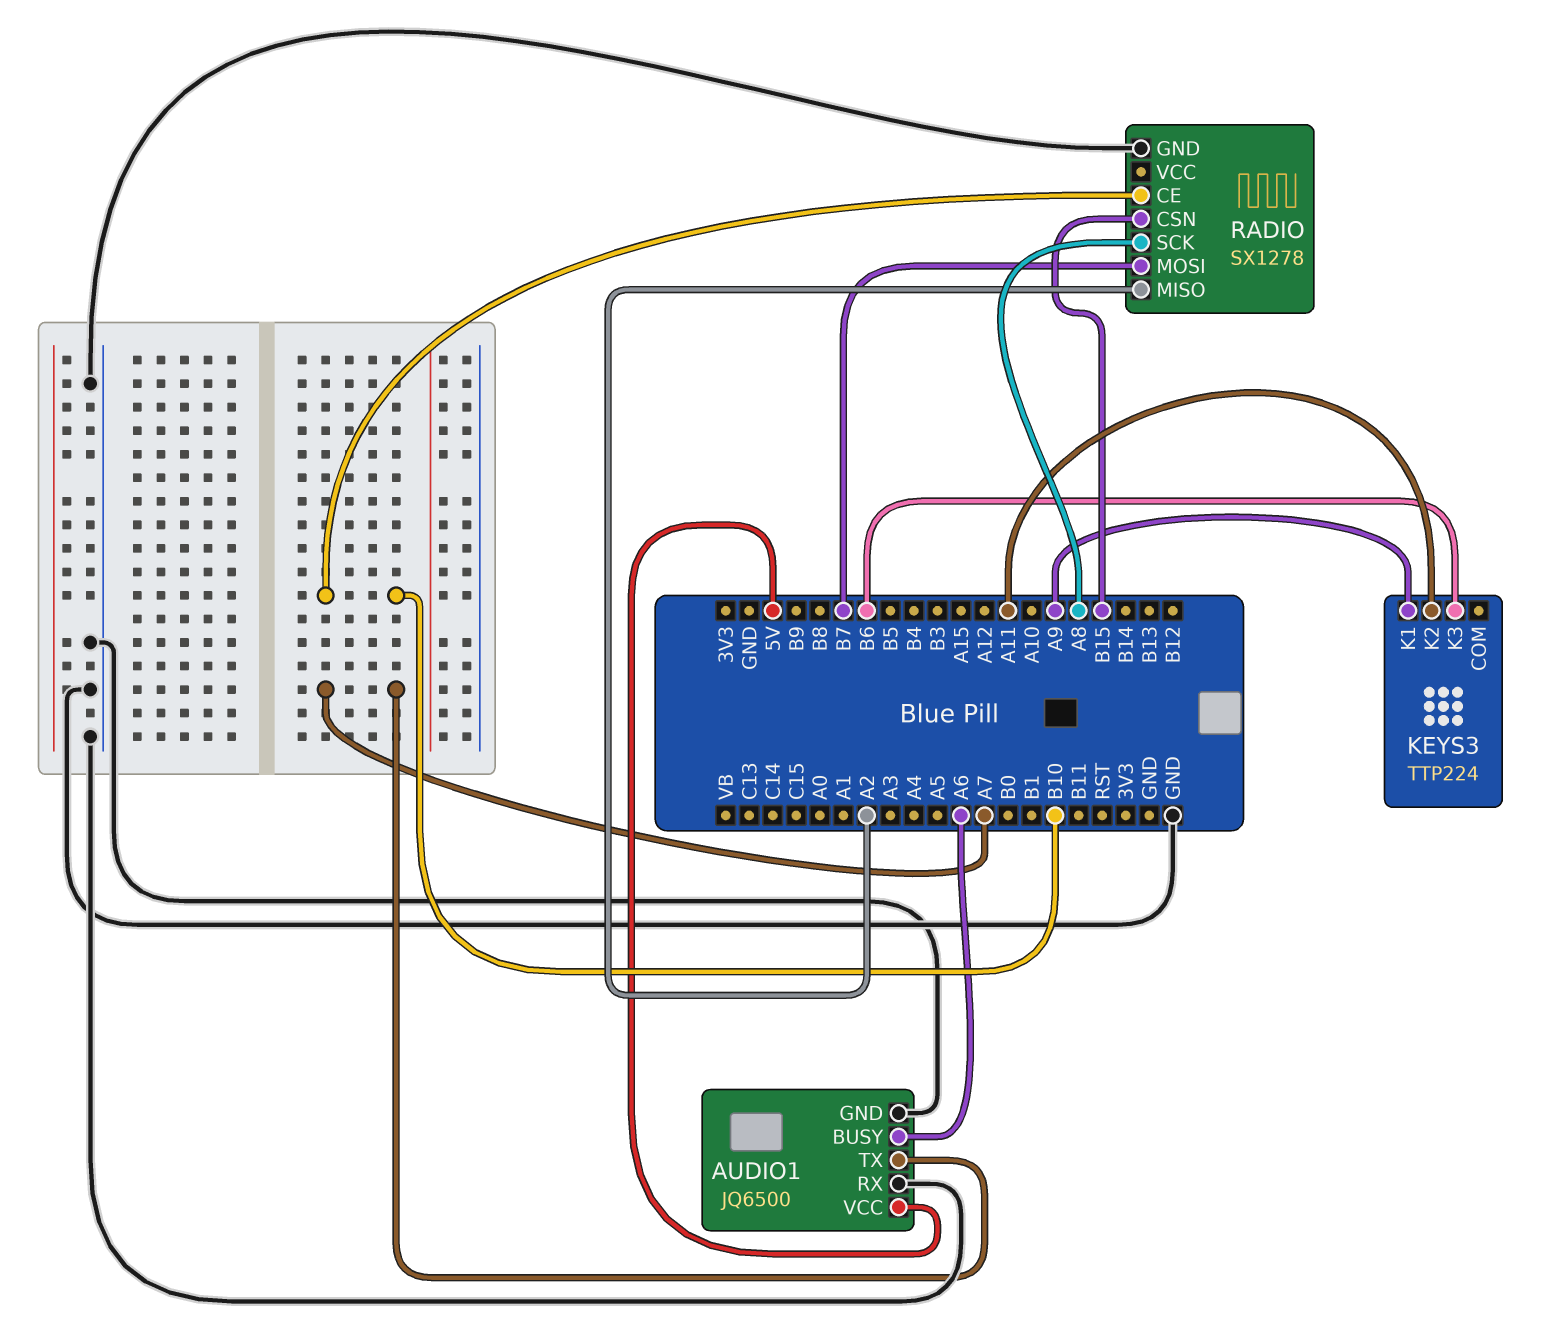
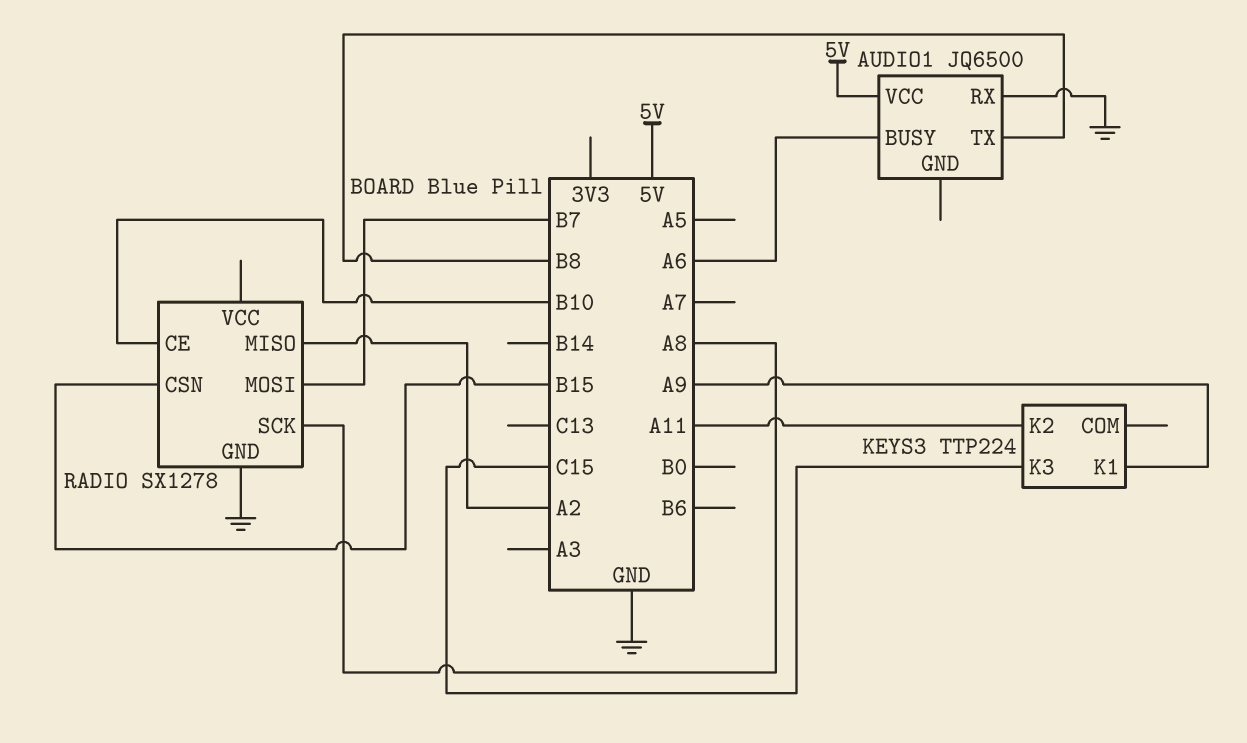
AUDIO1 pin GND: GND -> none
AUDIO1 pin TX: A7 -> B8
KEYS3 pin K3: B6 -> C15

